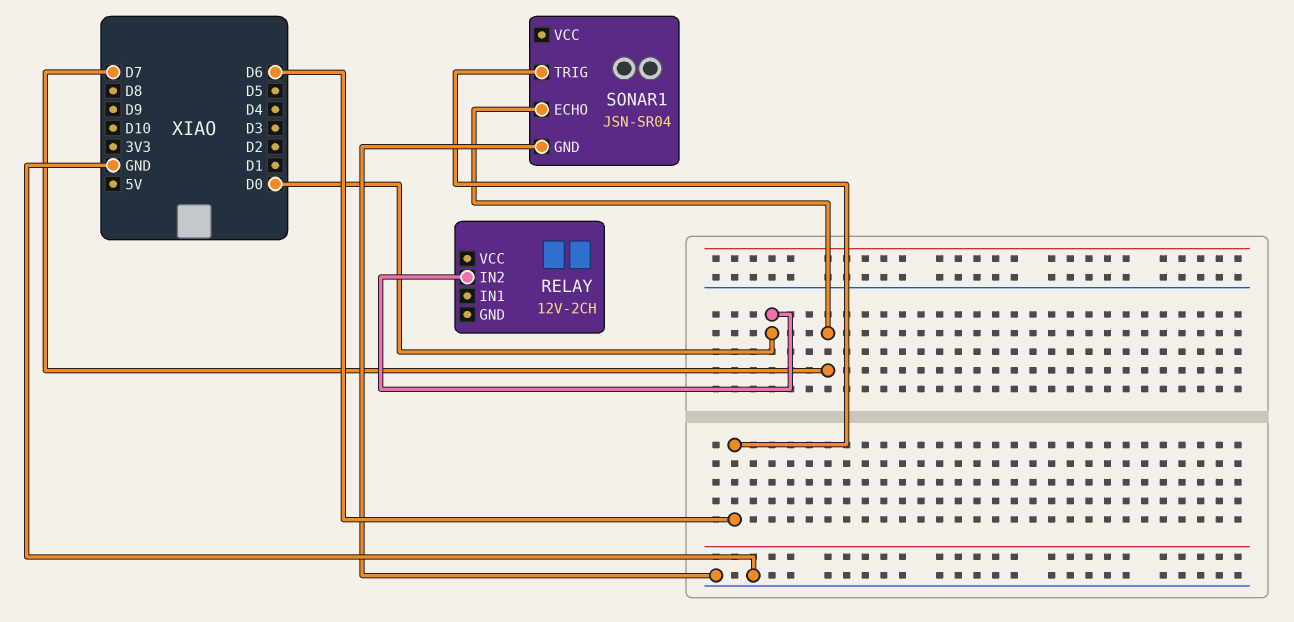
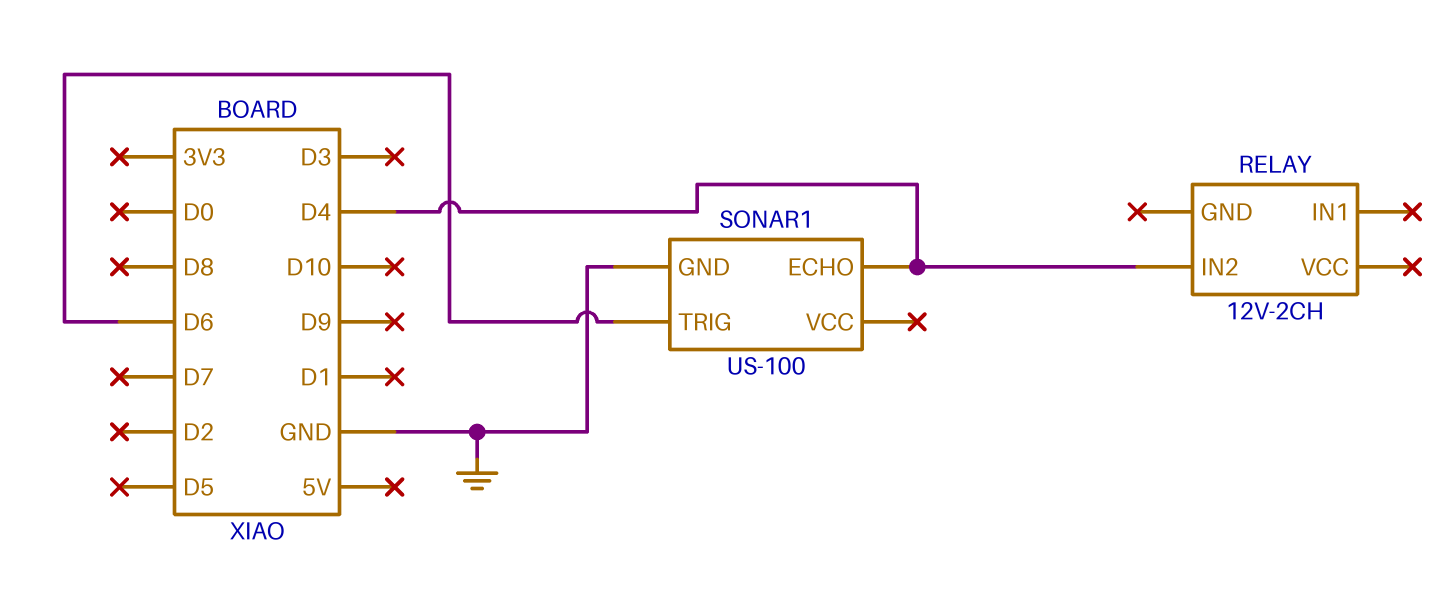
RELAY pin IN2: D0 -> D4
SONAR1: JSN-SR04 -> US-100
SONAR1 pin ECHO: D7 -> D4

